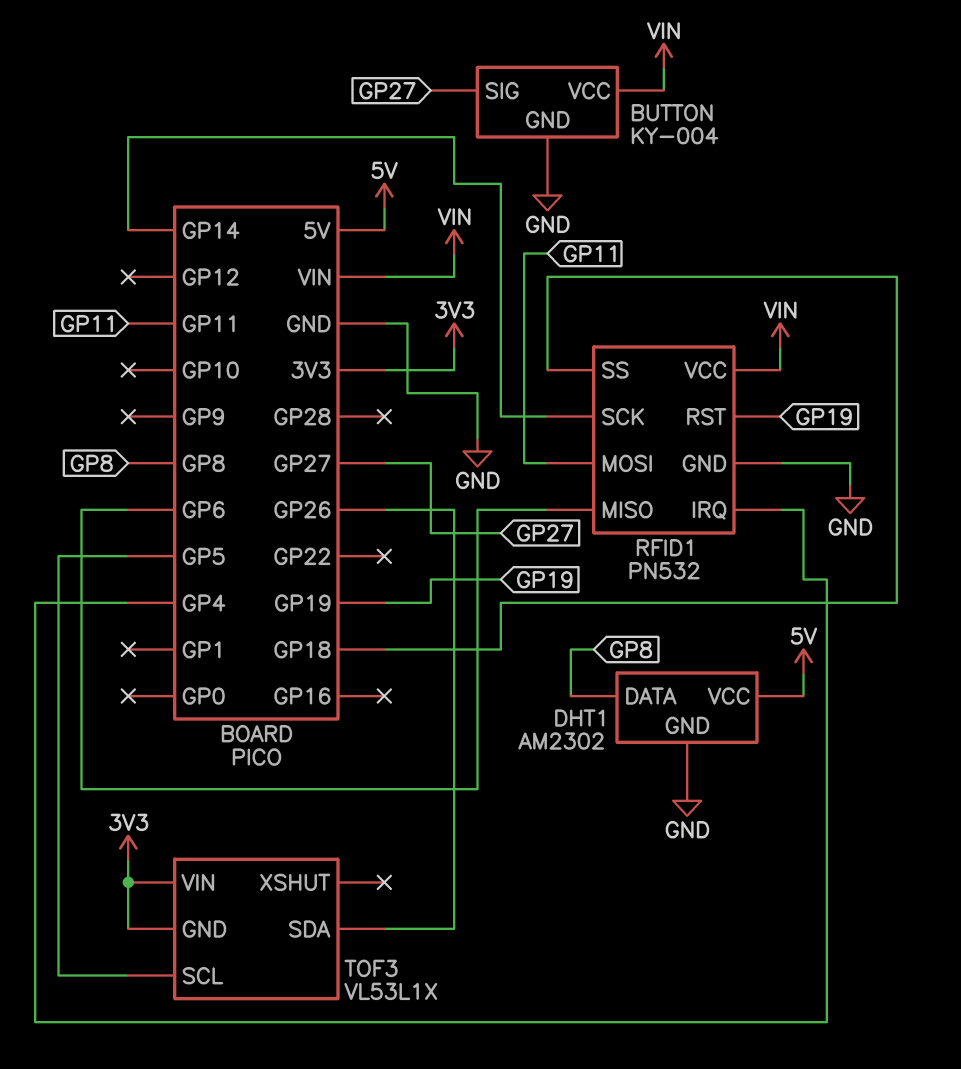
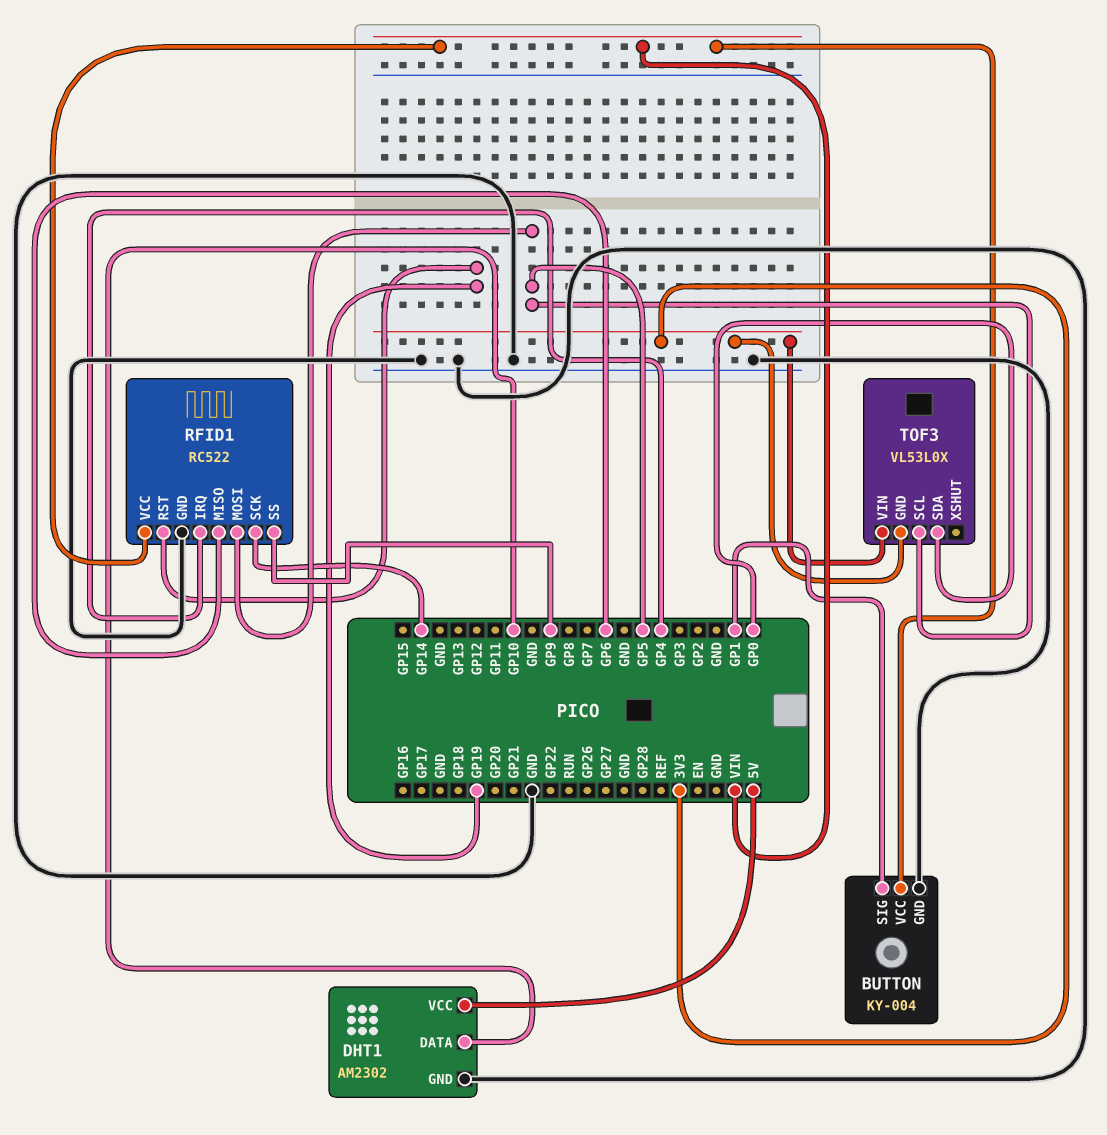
BUTTON pin SIG: GP27 -> GP1
DHT1 pin DATA: GP8 -> GP10
RFID1: PN532 -> RC522
RFID1 pin MOSI: GP11 -> GP5
RFID1 pin SS: GP18 -> GP9
TOF3: VL53L1X -> VL53L0X
TOF3 pin SDA: GP26 -> GP0

